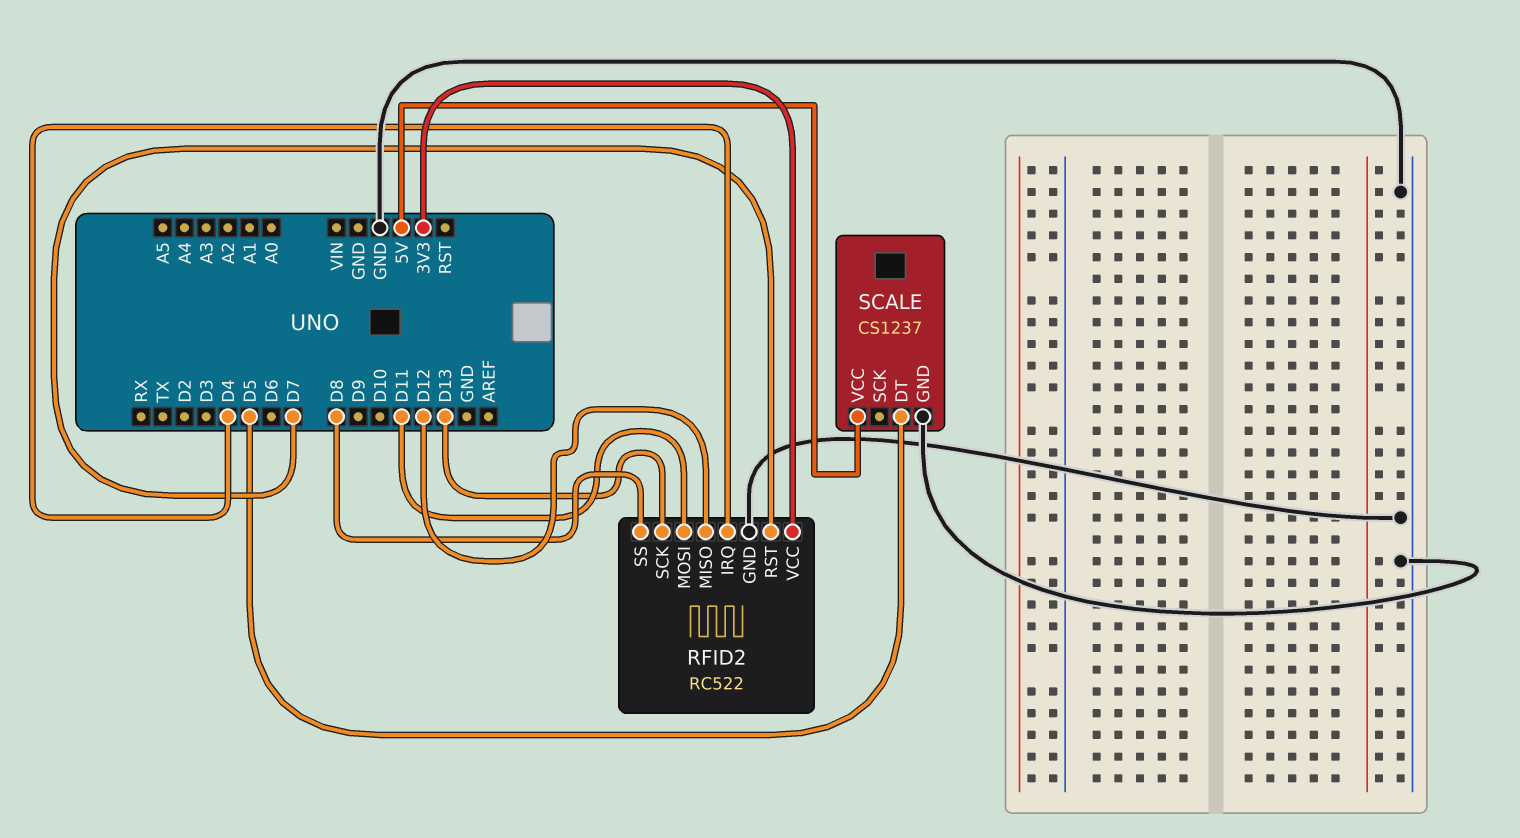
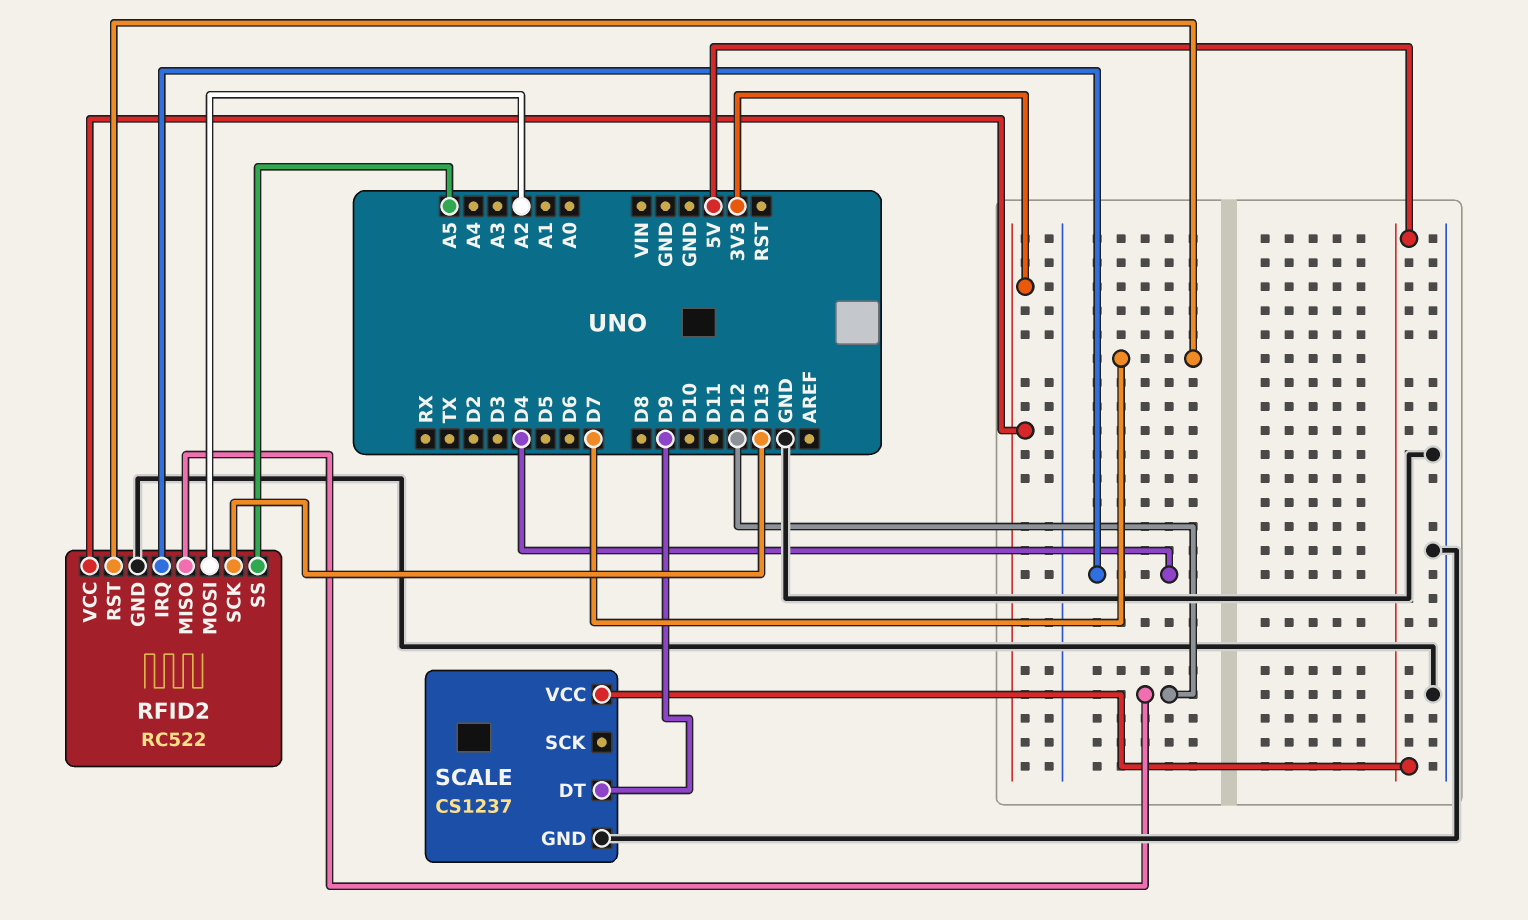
RFID2 pin MOSI: D11 -> A2
RFID2 pin SS: D8 -> A5
SCALE pin DT: D5 -> D9

